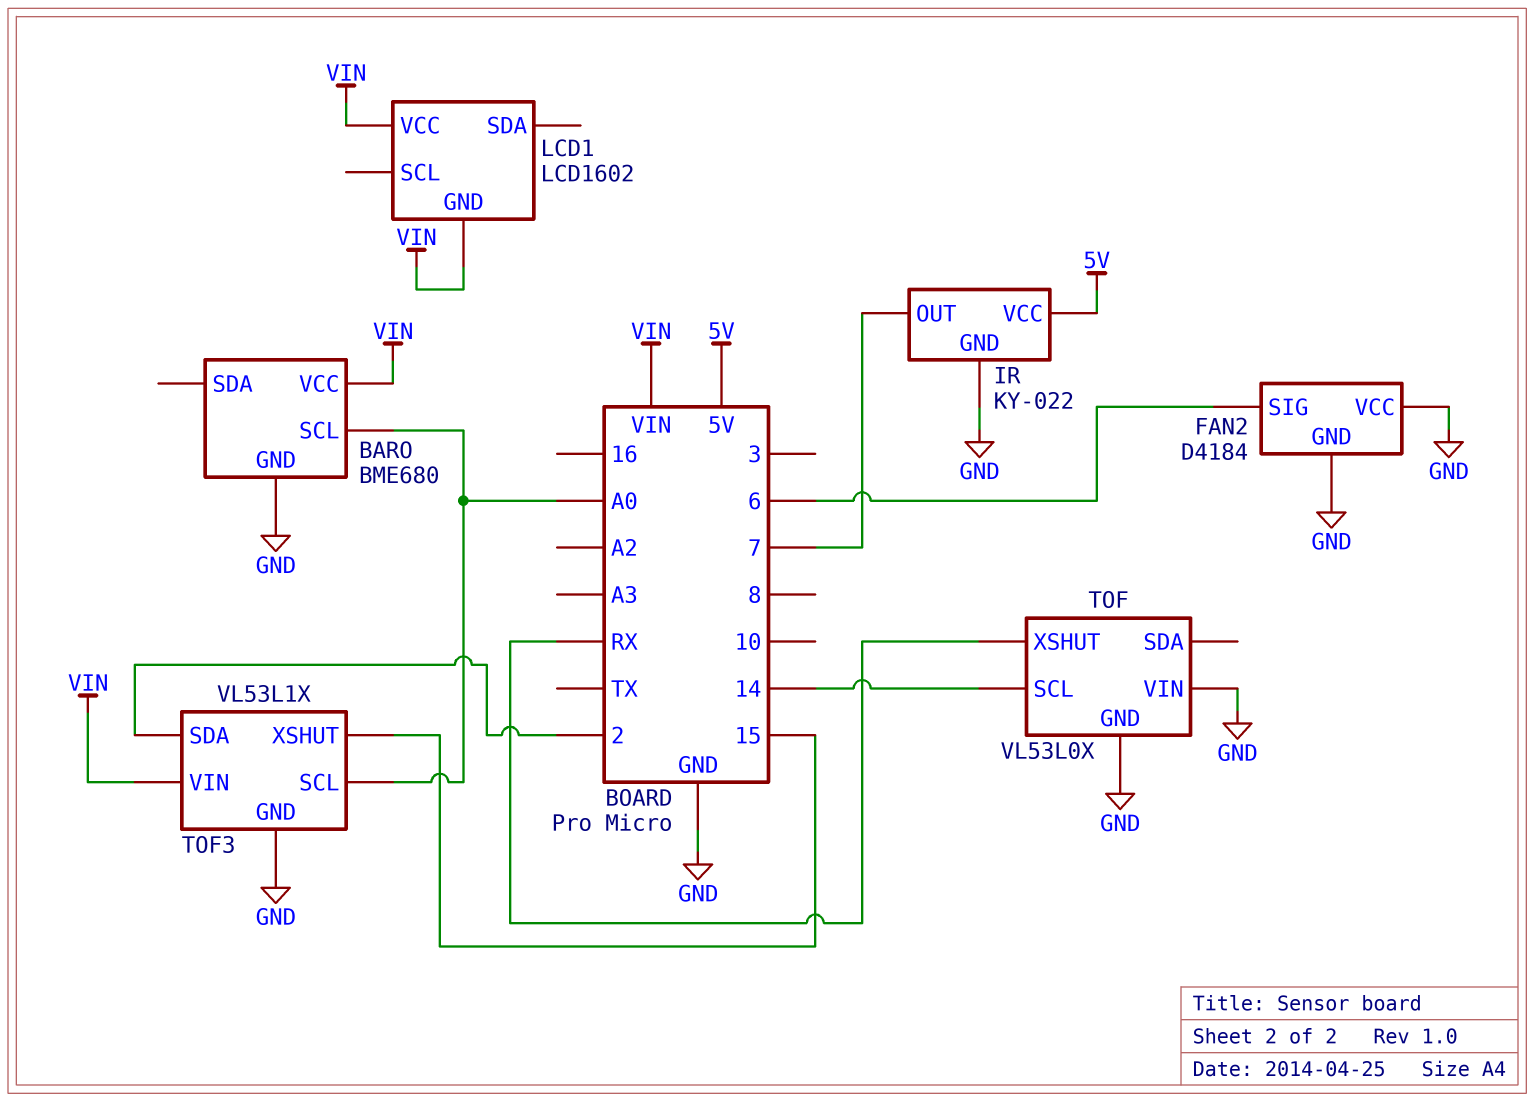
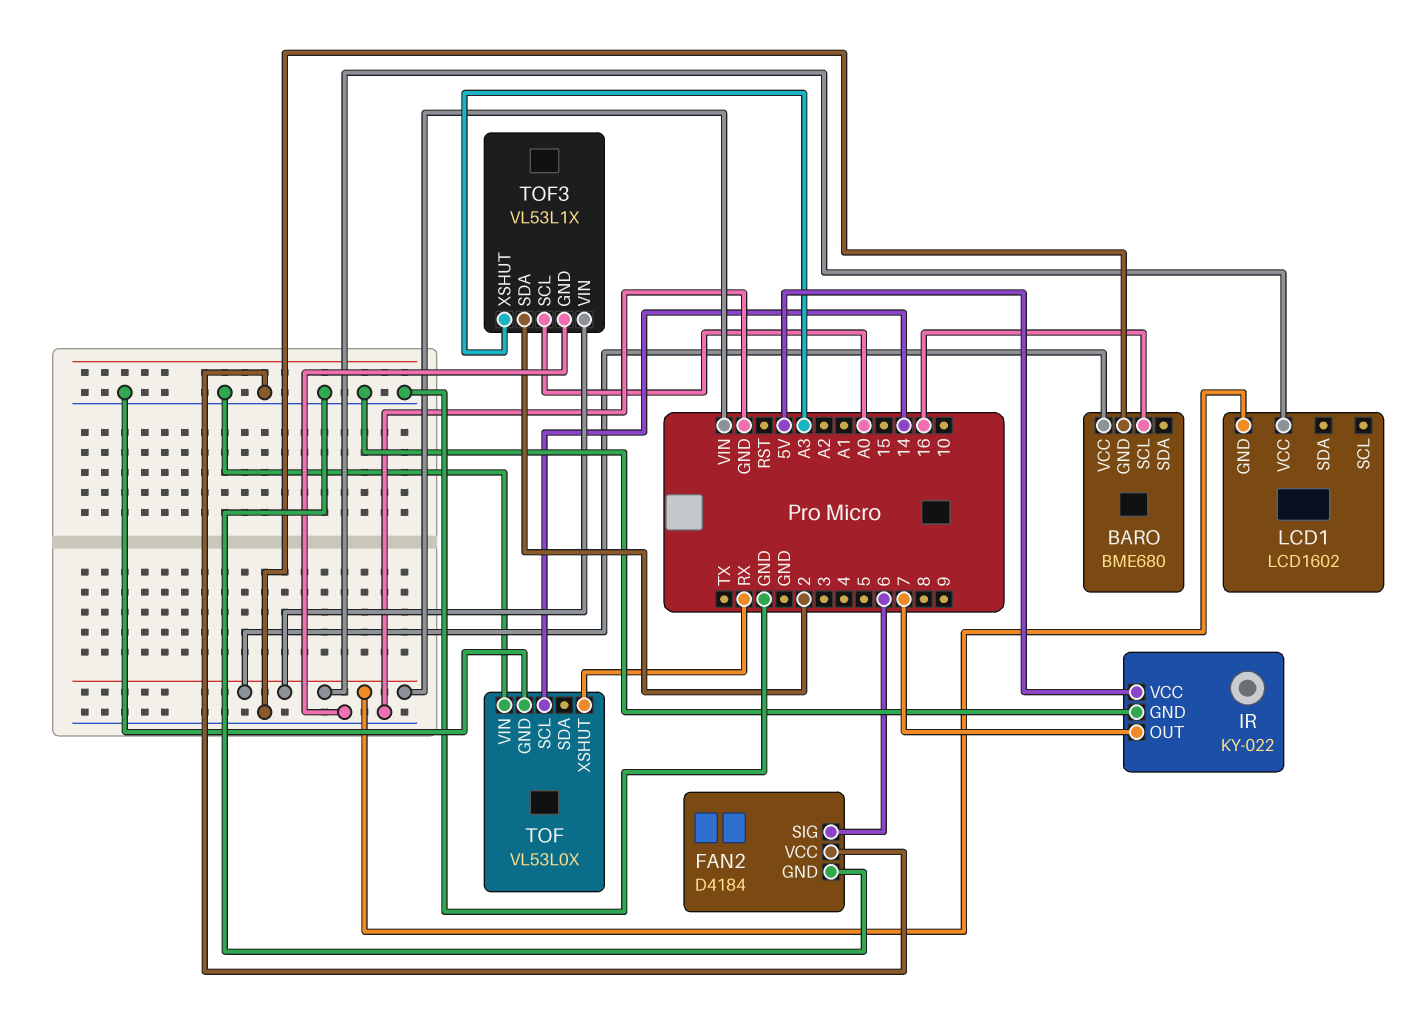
BARO pin SCL: A0 -> 16
TOF3 pin XSHUT: 15 -> A3

